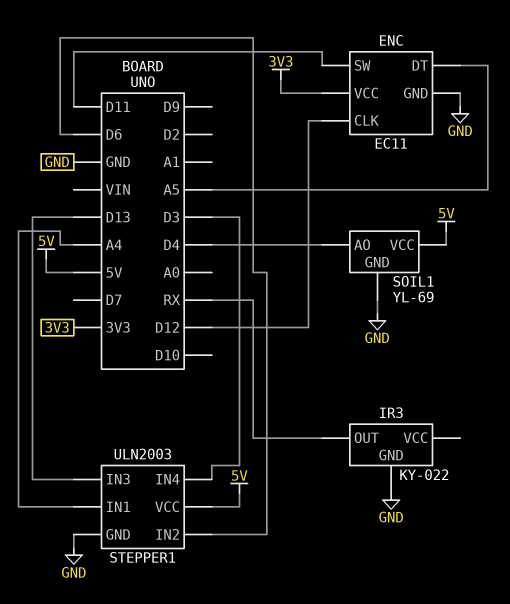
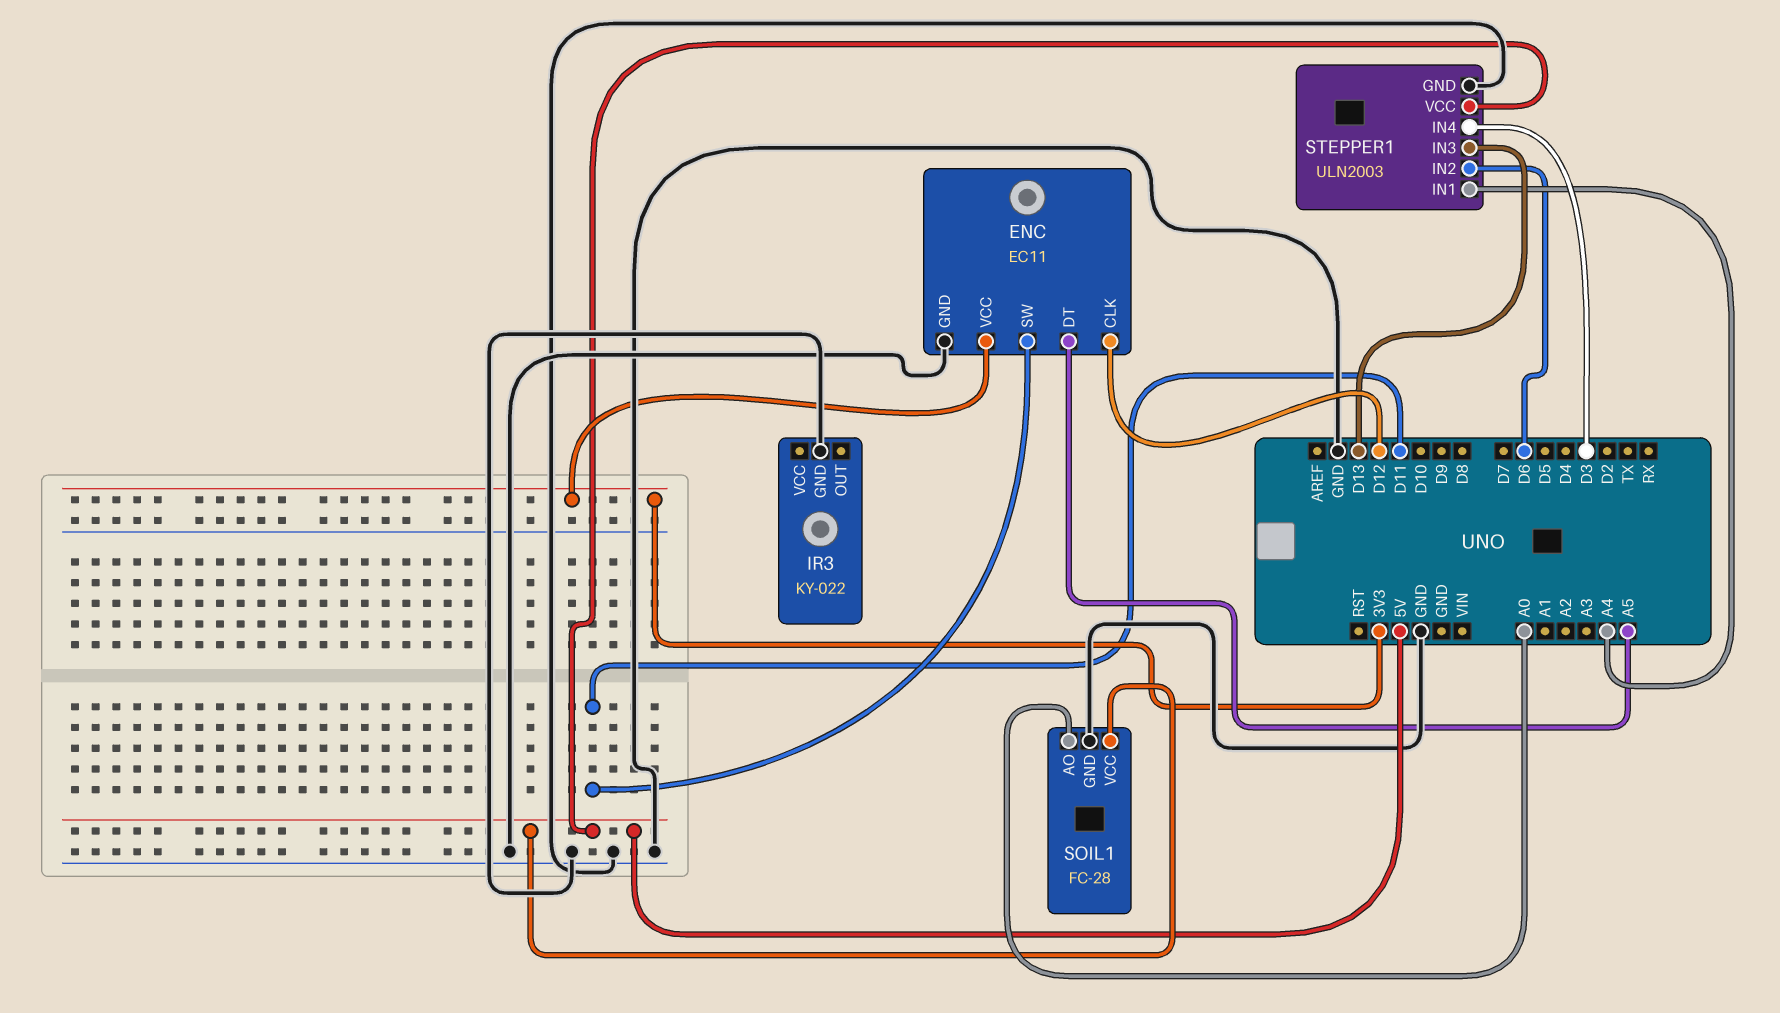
IR3 pin OUT: RX -> none
SOIL1: YL-69 -> FC-28
SOIL1 pin AO: D4 -> A0

